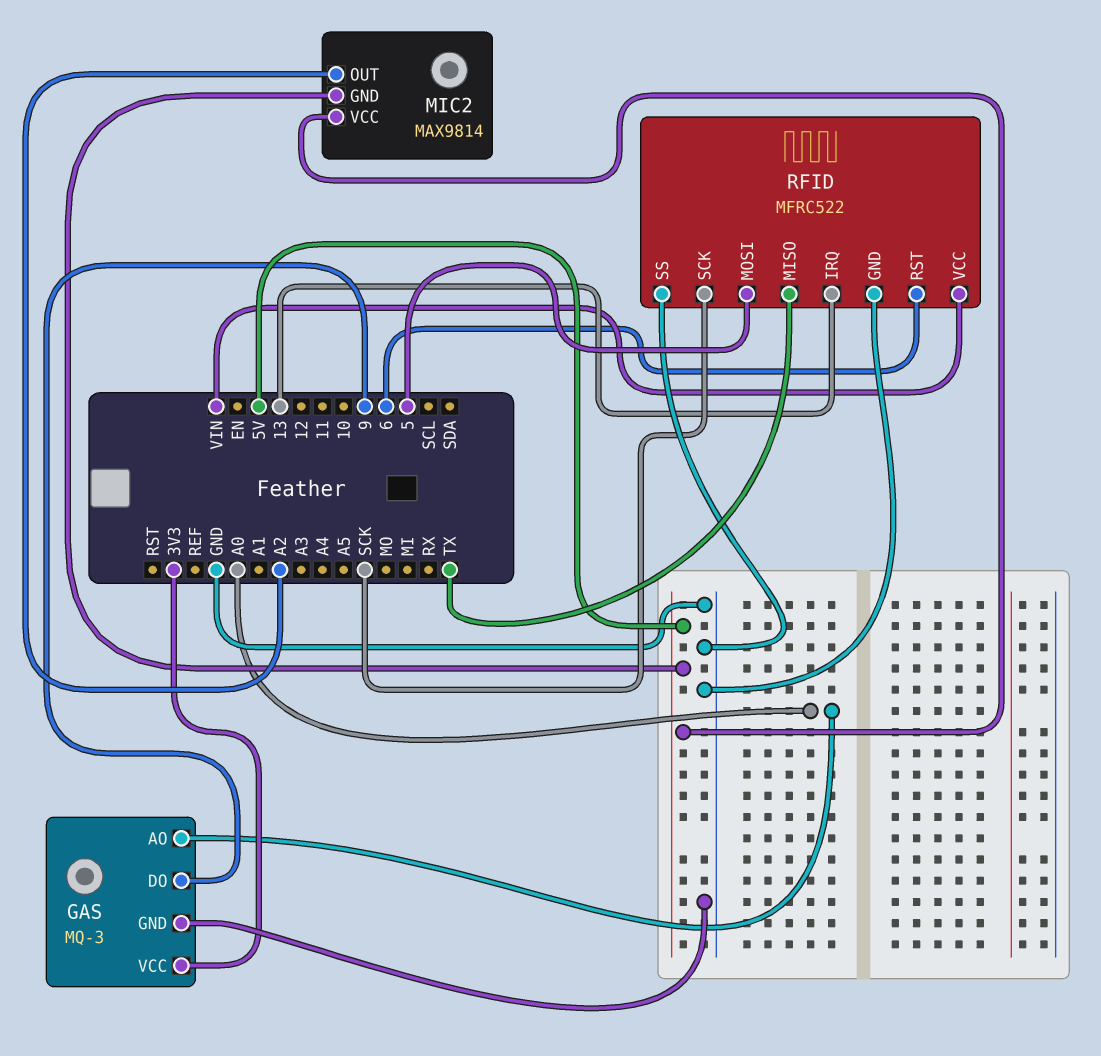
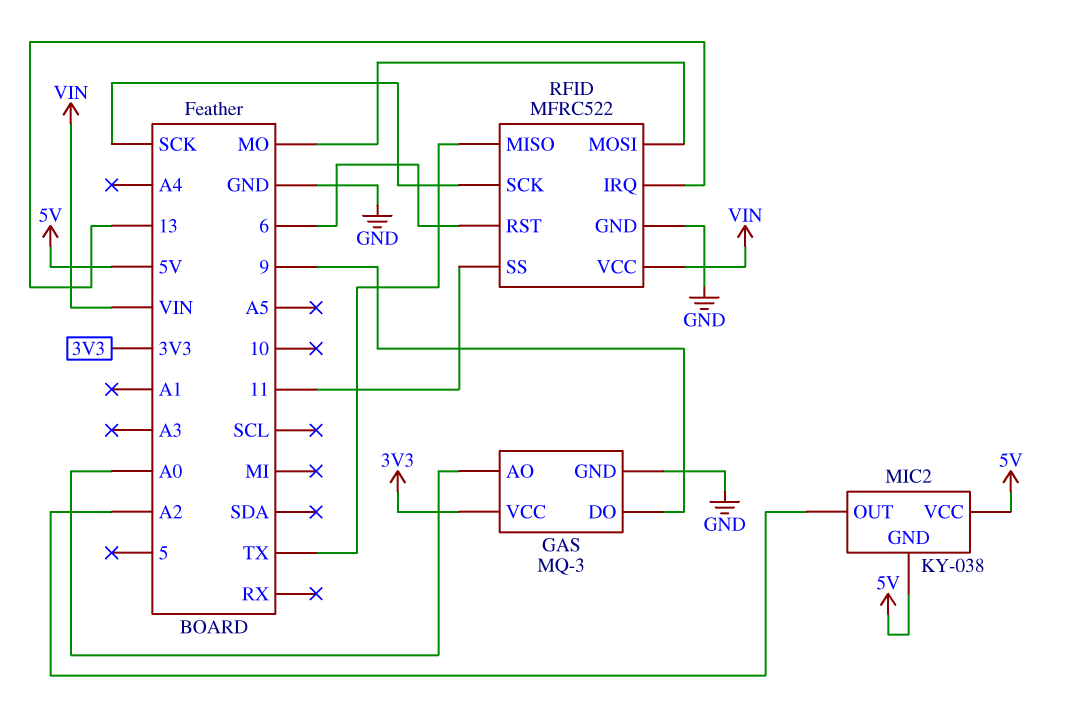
MIC2: MAX9814 -> KY-038
RFID pin MOSI: 5 -> MO
RFID pin SS: GND -> 11

